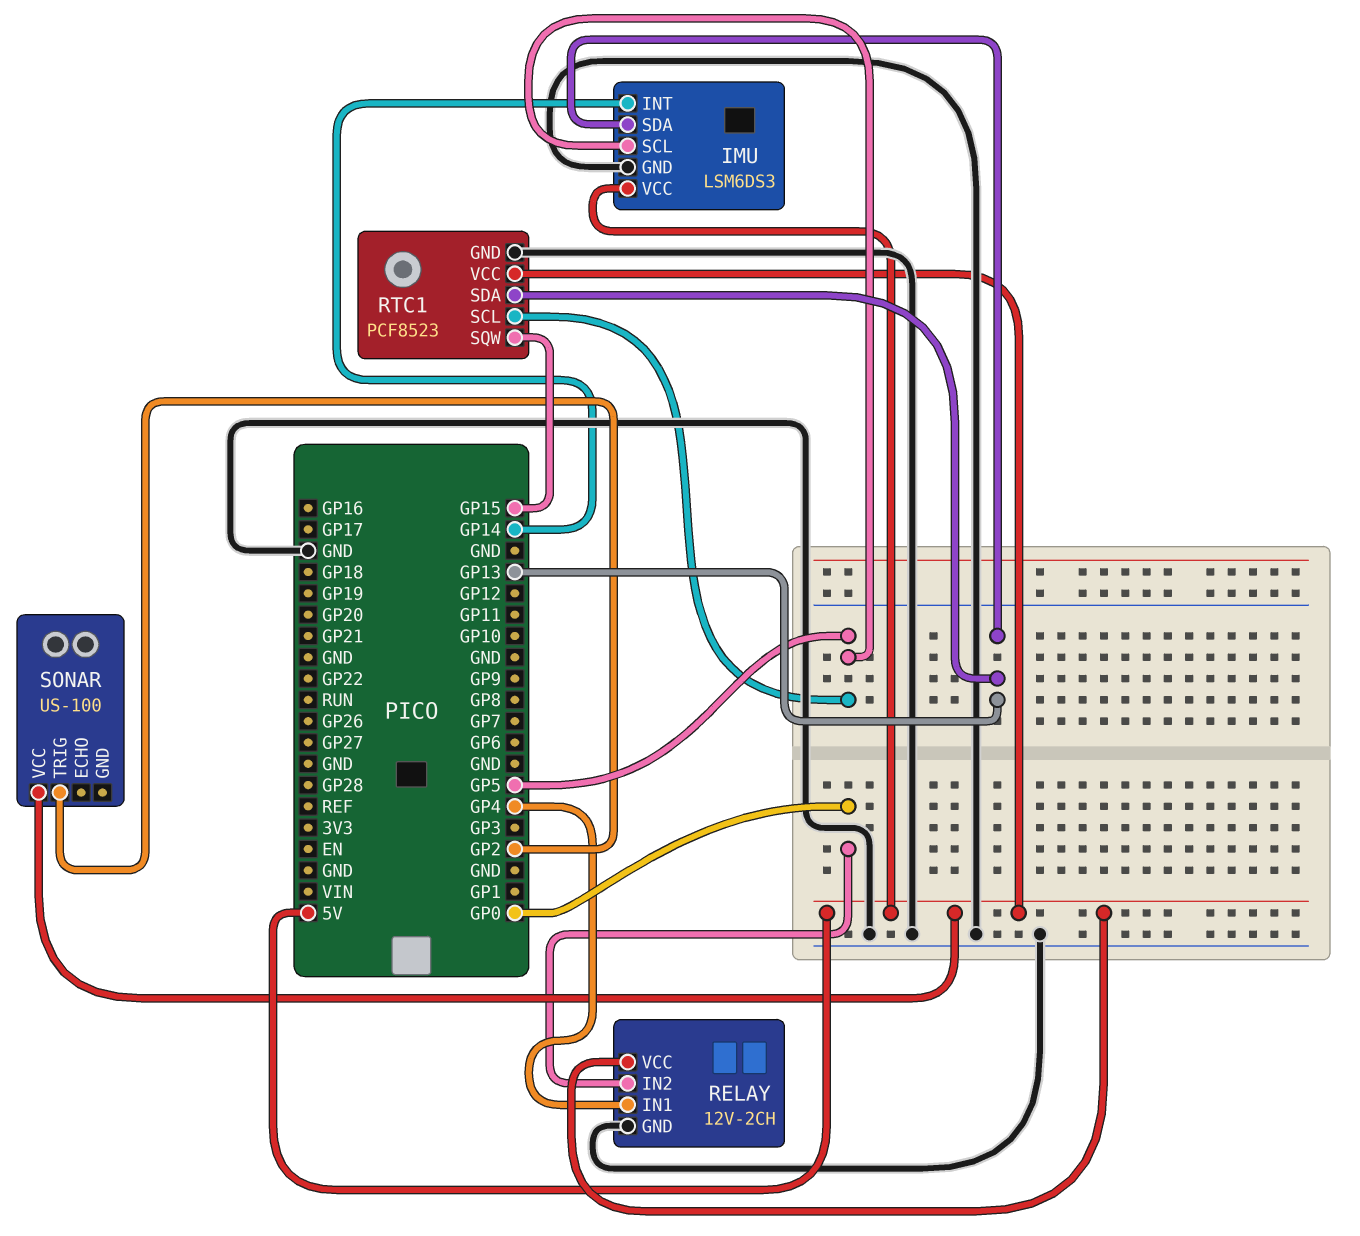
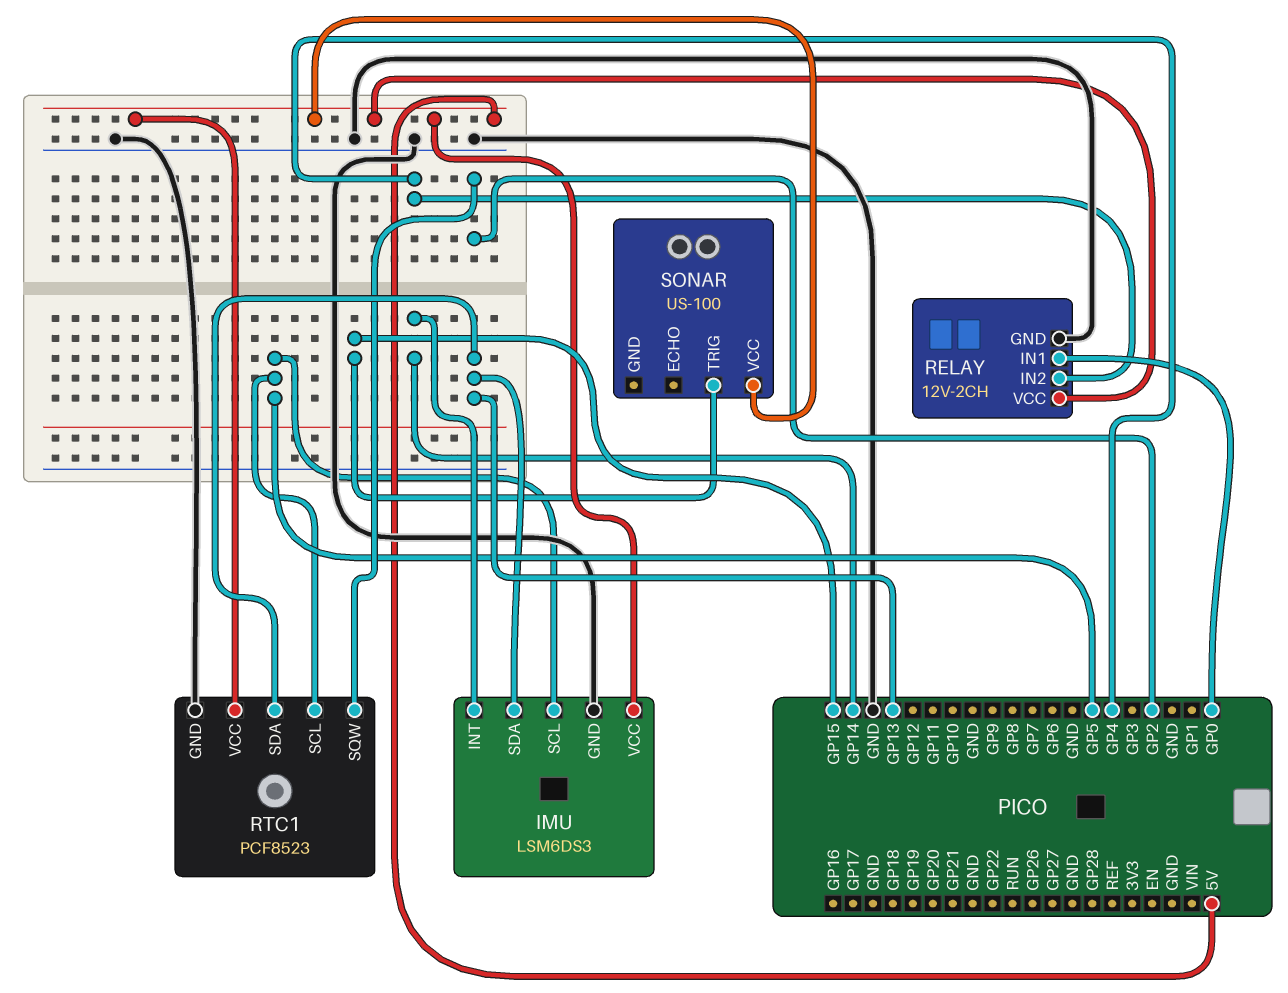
RELAY pin IN1: GP4 -> GP0
RELAY pin IN2: GP0 -> GP4
RTC1 pin SQW: GP15 -> GP2
SONAR pin TRIG: GP2 -> GP15

